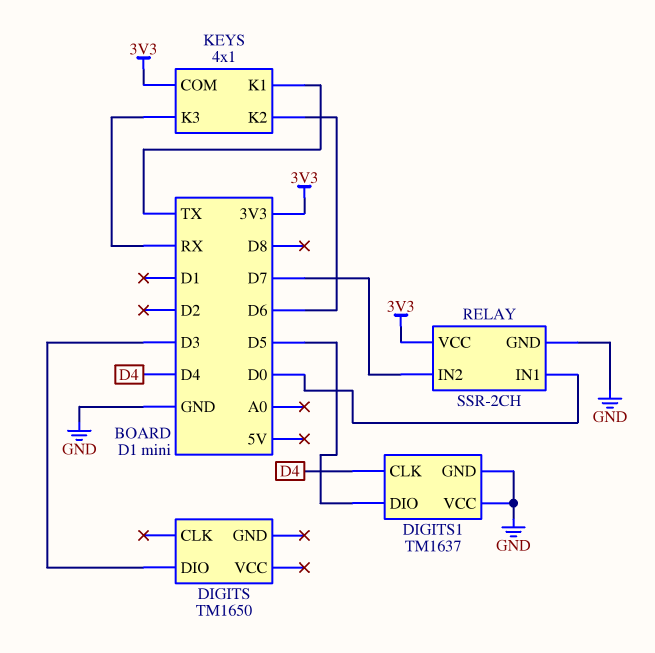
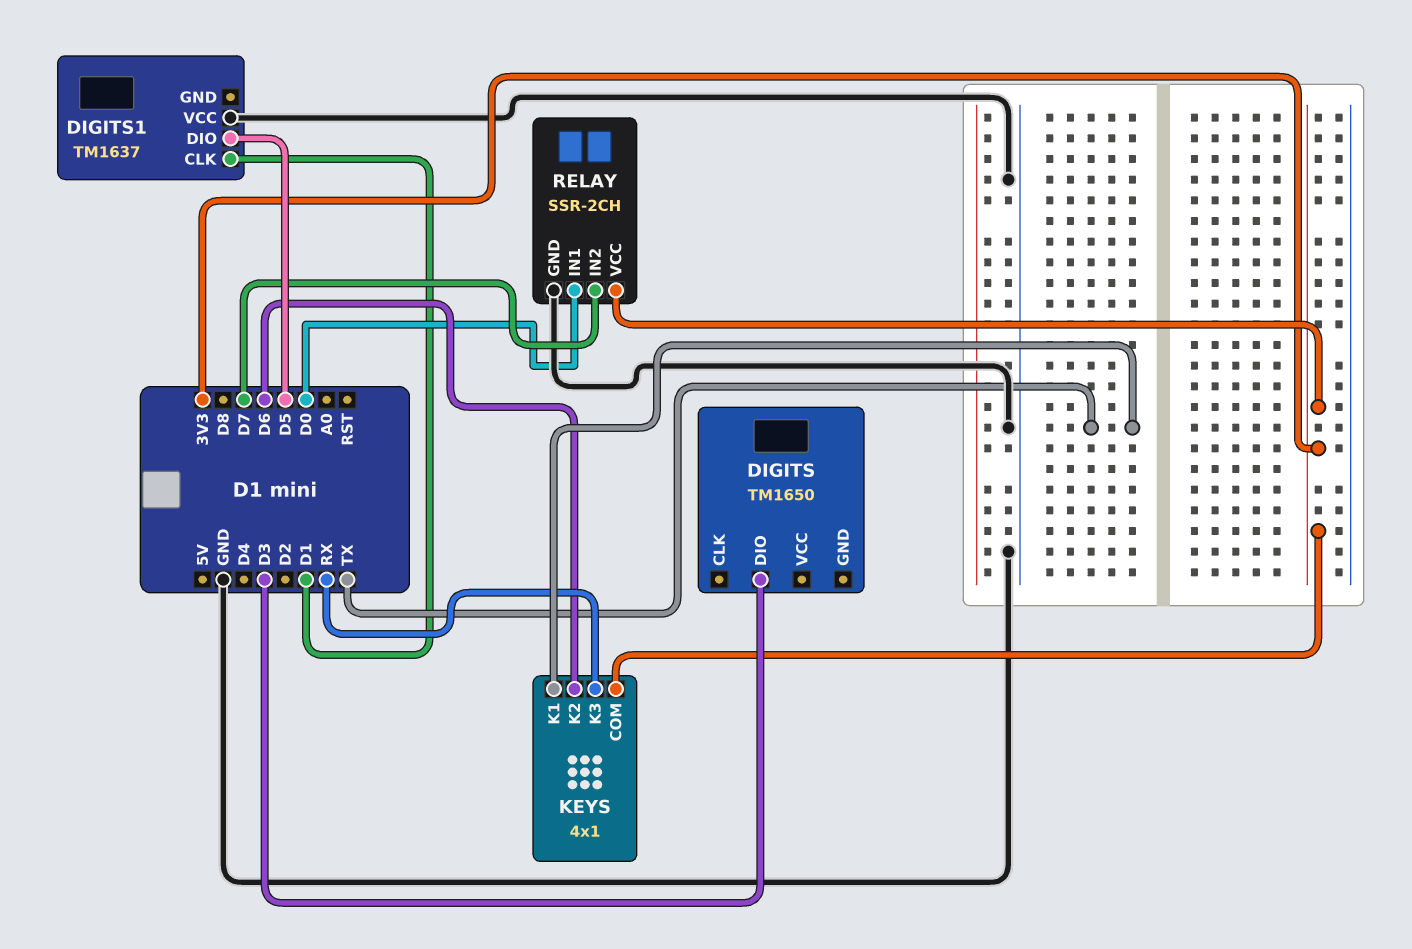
DIGITS1 pin CLK: D4 -> D1
DIGITS1 pin GND: GND -> none

